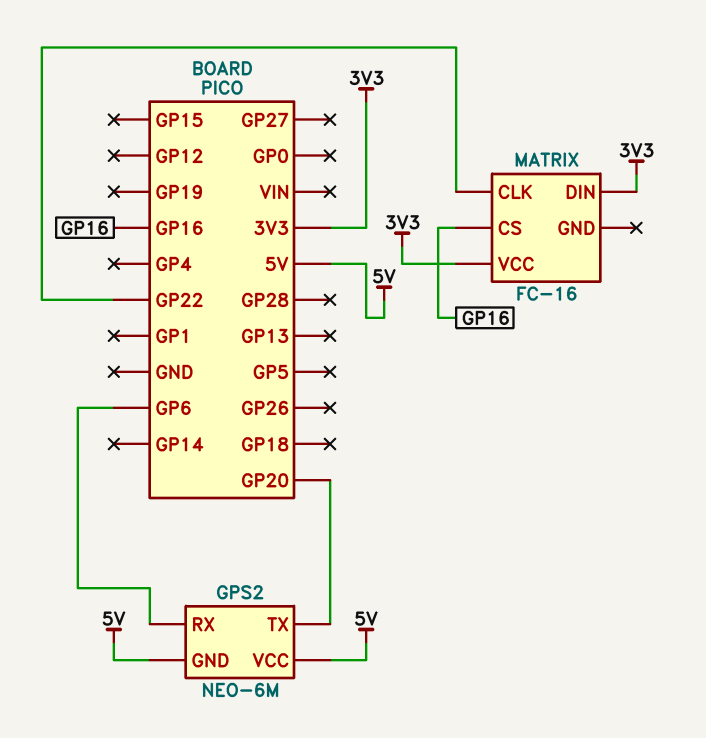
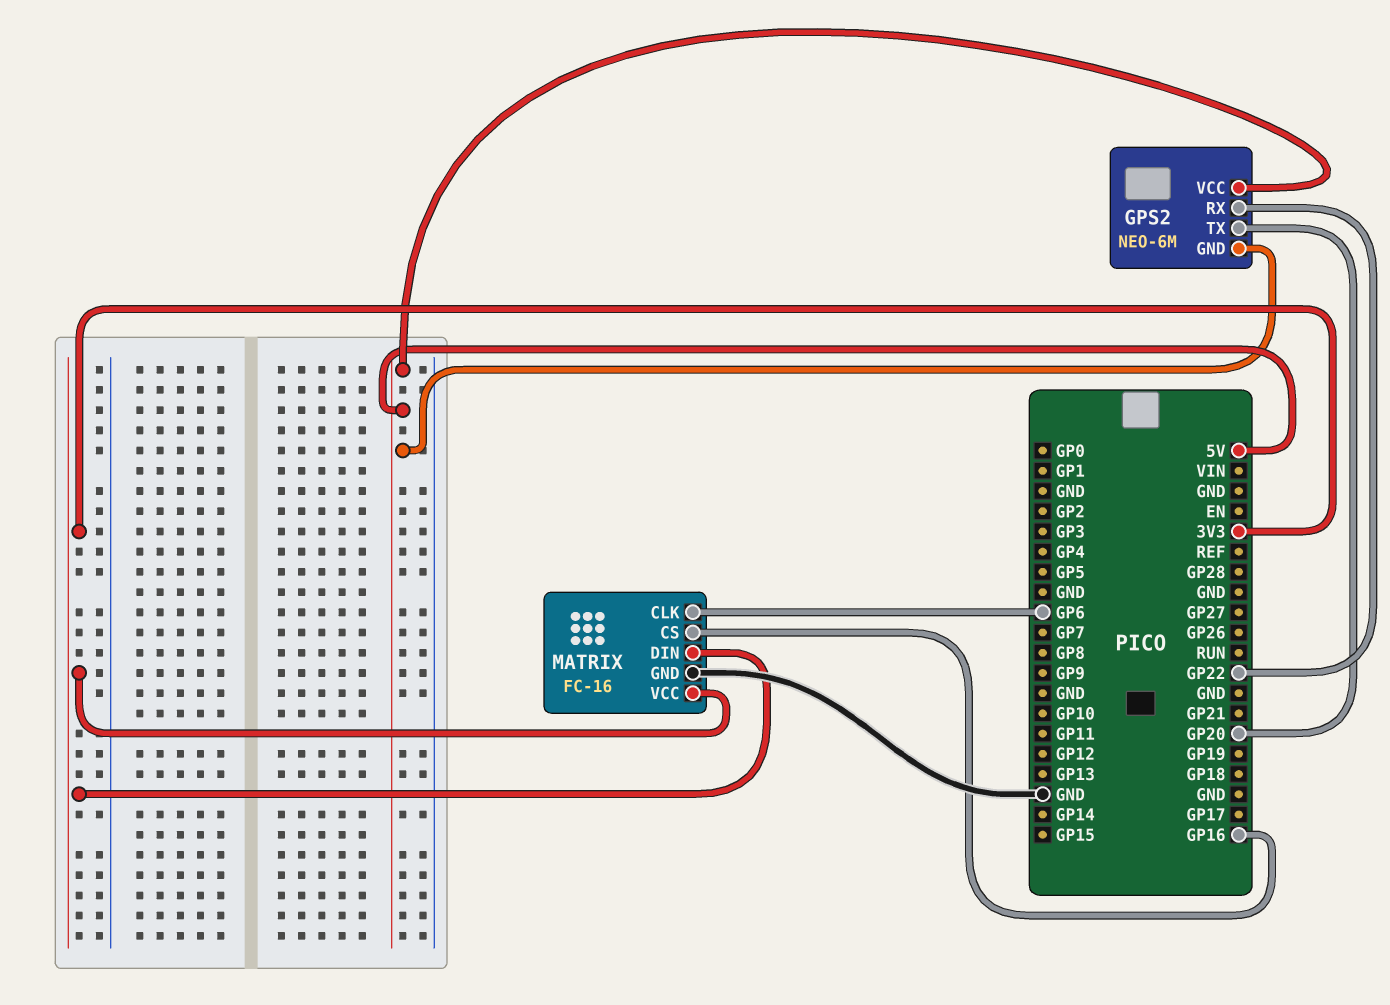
GPS2 pin RX: GP6 -> GP22
MATRIX pin CLK: GP22 -> GP6
MATRIX pin GND: none -> GND

